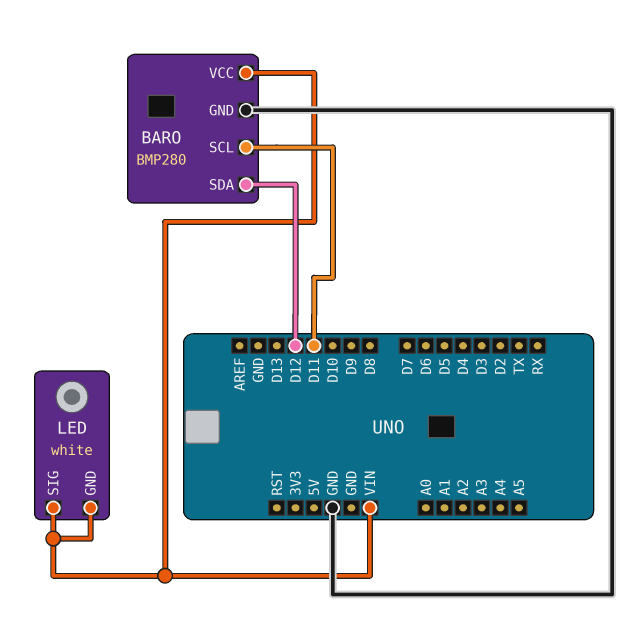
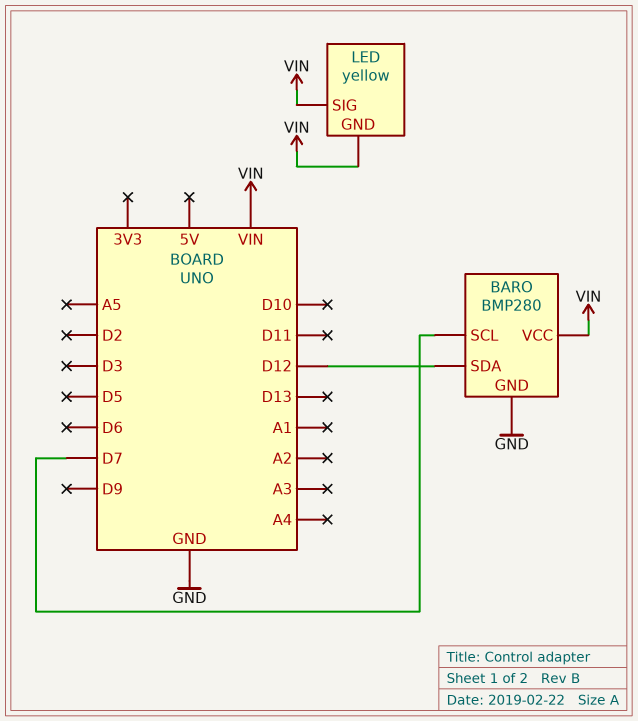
BARO pin SCL: D11 -> D7
LED: white -> yellow

